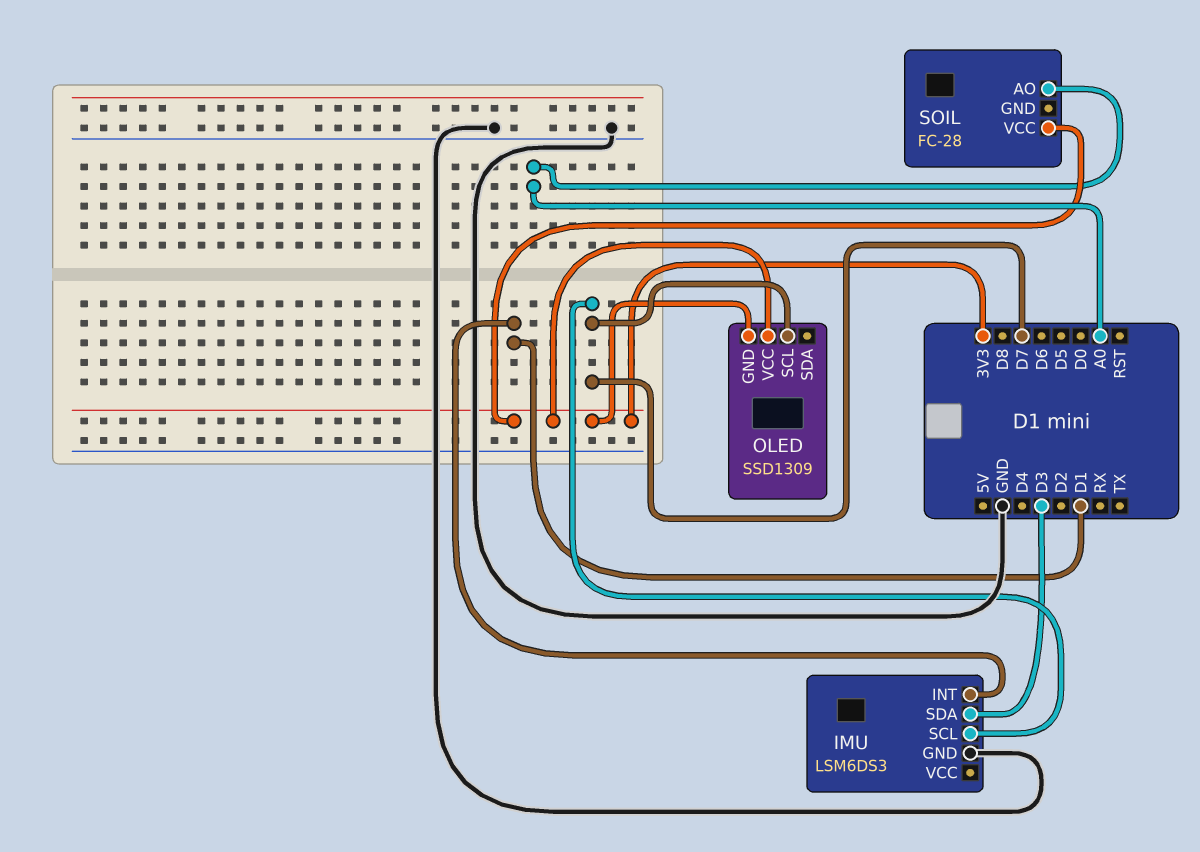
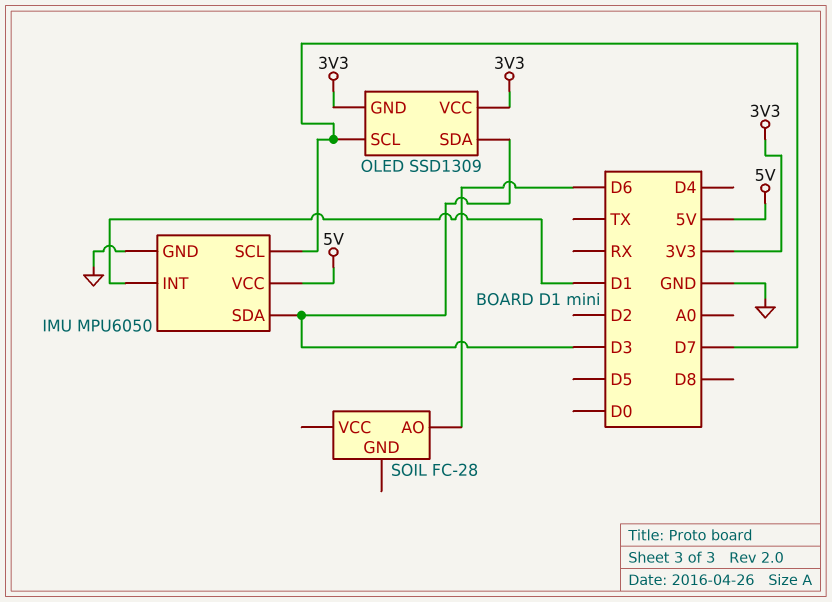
IMU: LSM6DS3 -> MPU6050
IMU pin VCC: none -> 5V
OLED pin SDA: none -> D3
SOIL pin AO: A0 -> D6
SOIL pin VCC: 3V3 -> none

